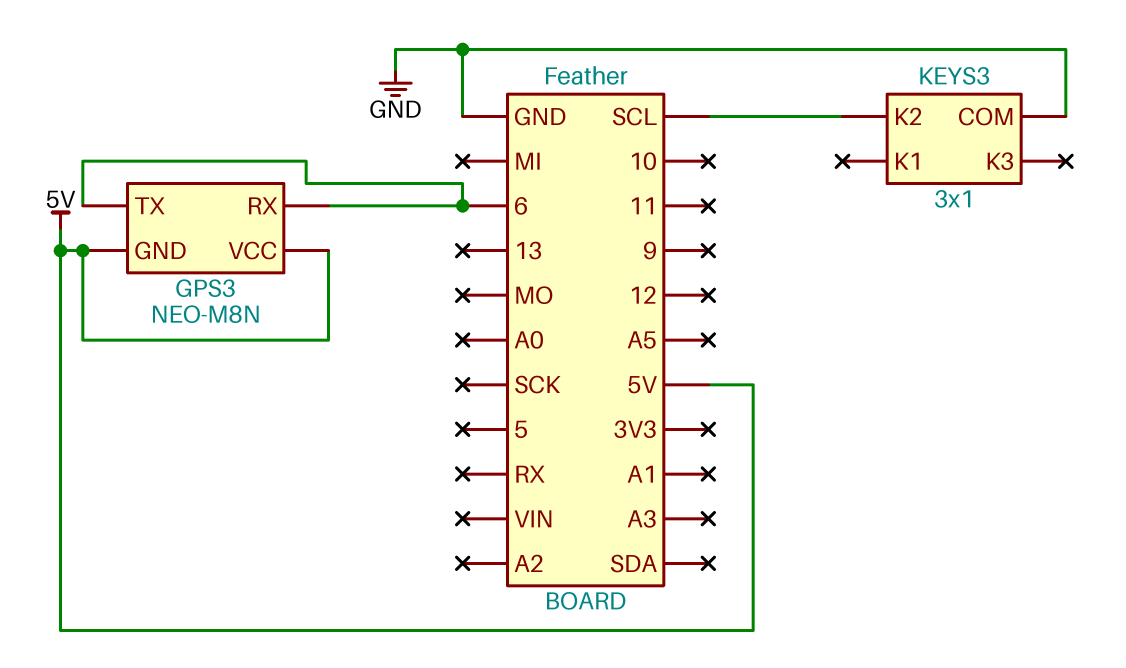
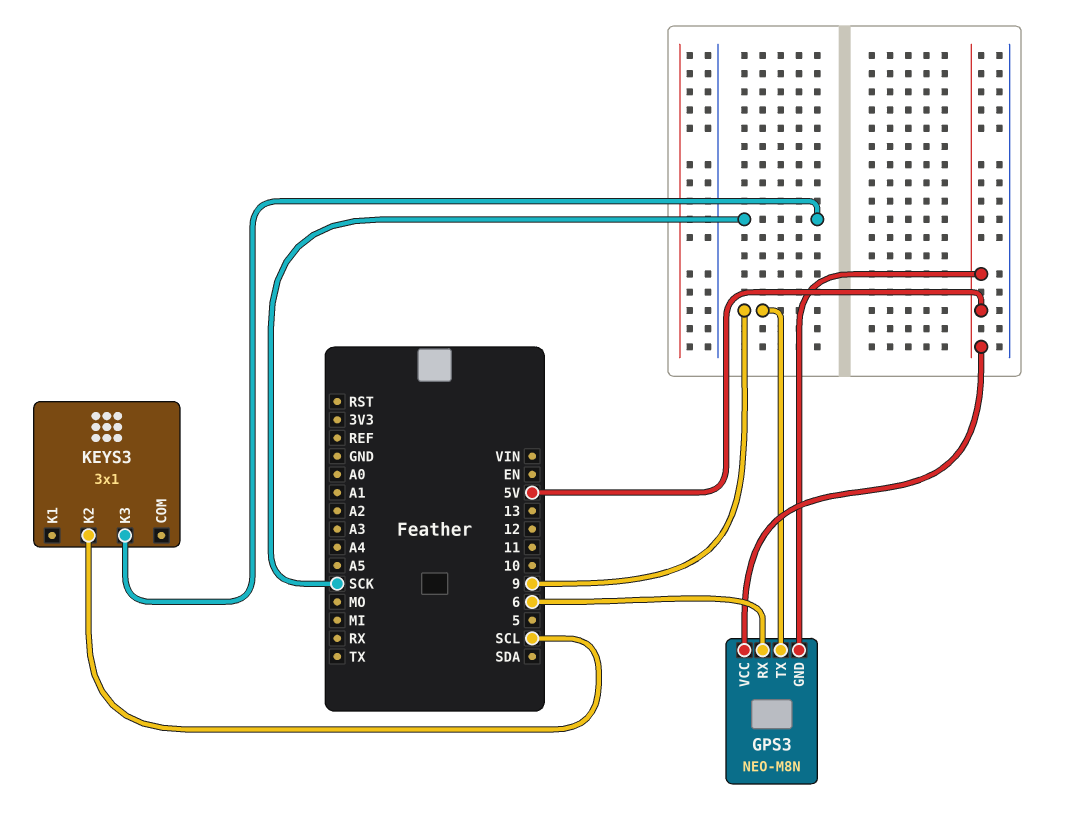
GPS3 pin TX: 6 -> 9
KEYS3 pin COM: GND -> none
KEYS3 pin K3: none -> SCK

